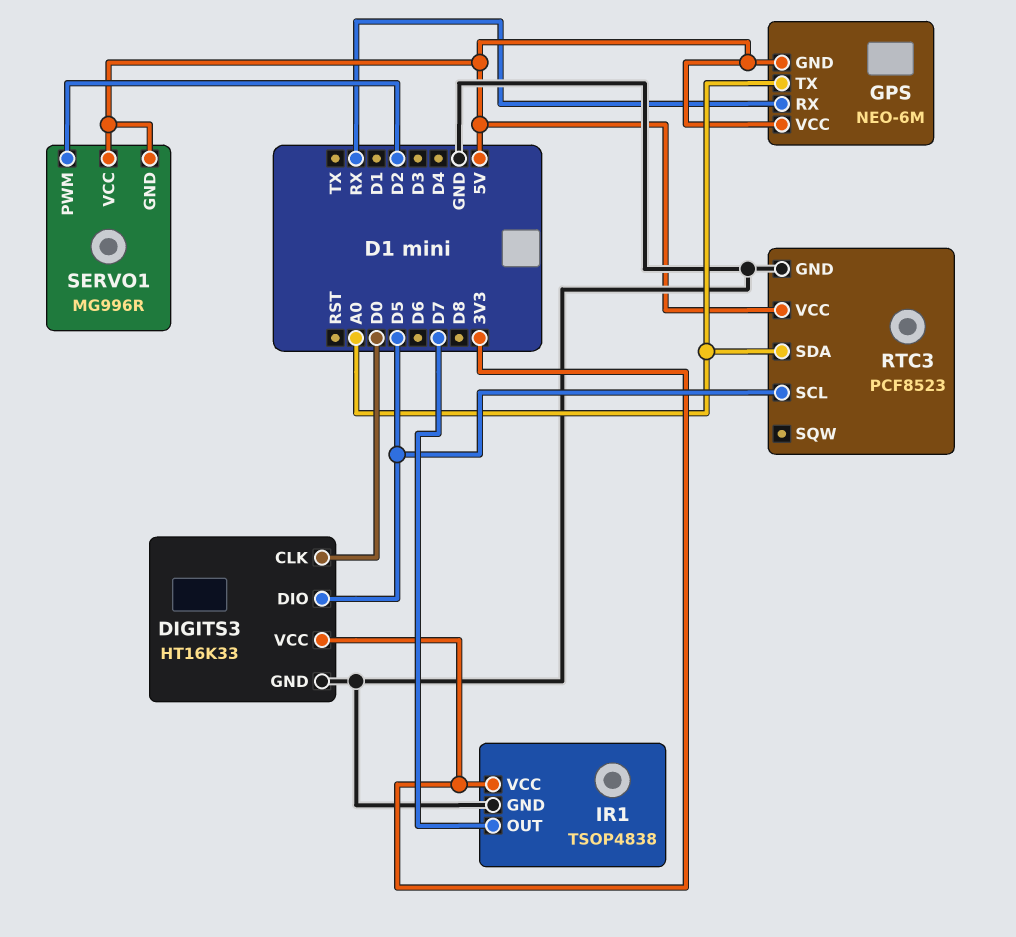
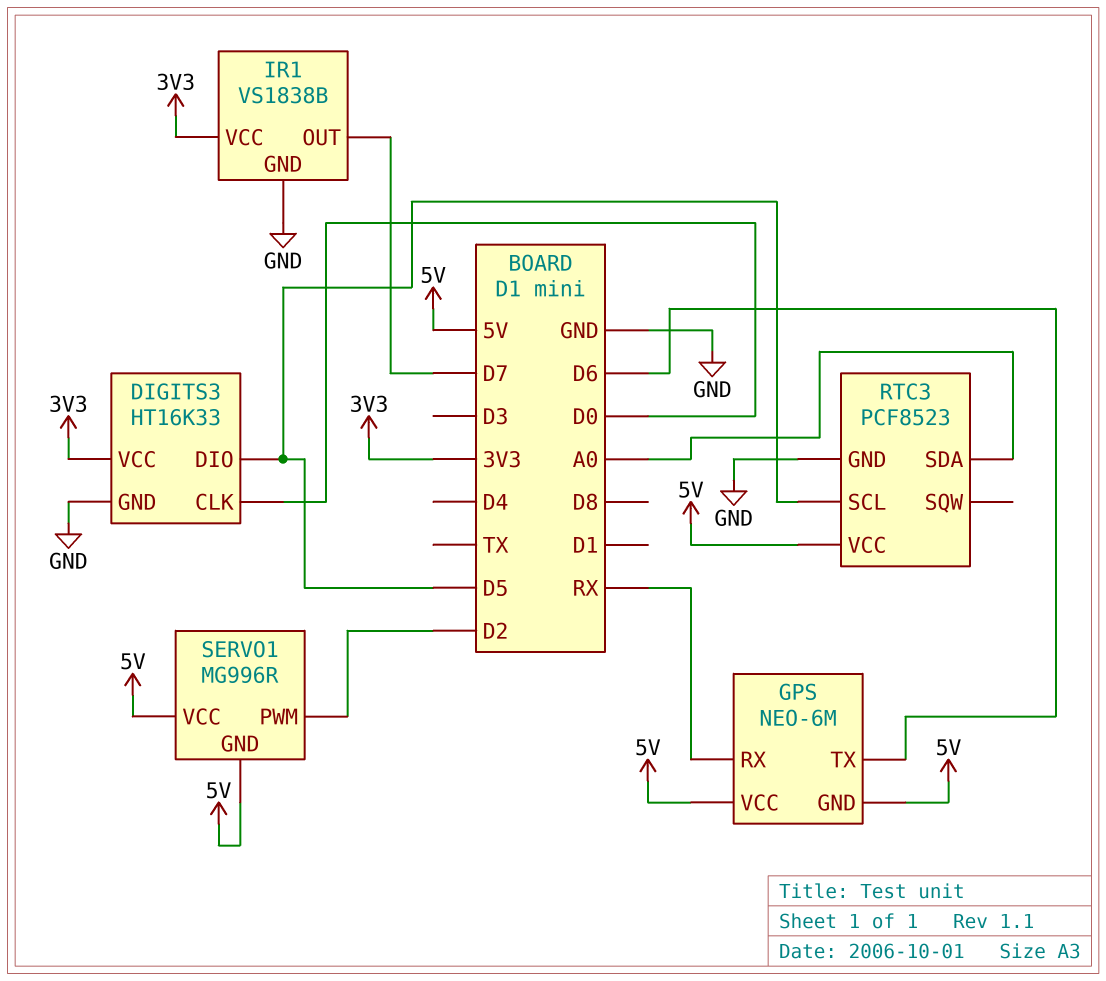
GPS pin TX: A0 -> D6
IR1: TSOP4838 -> VS1838B

